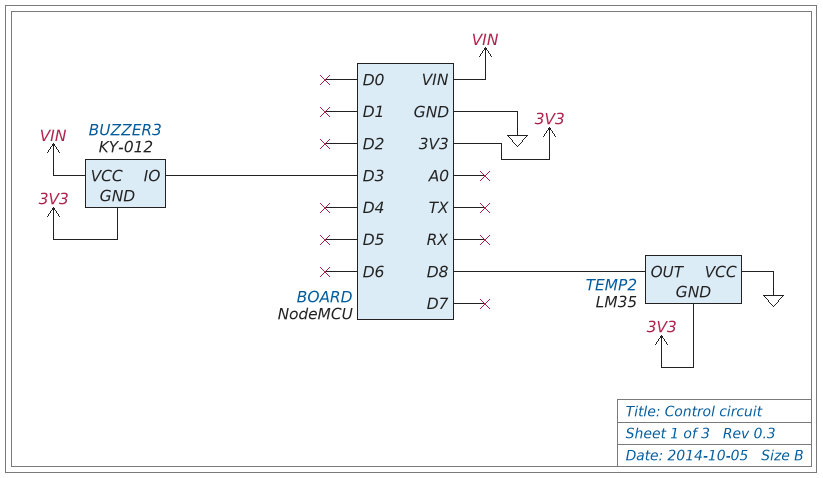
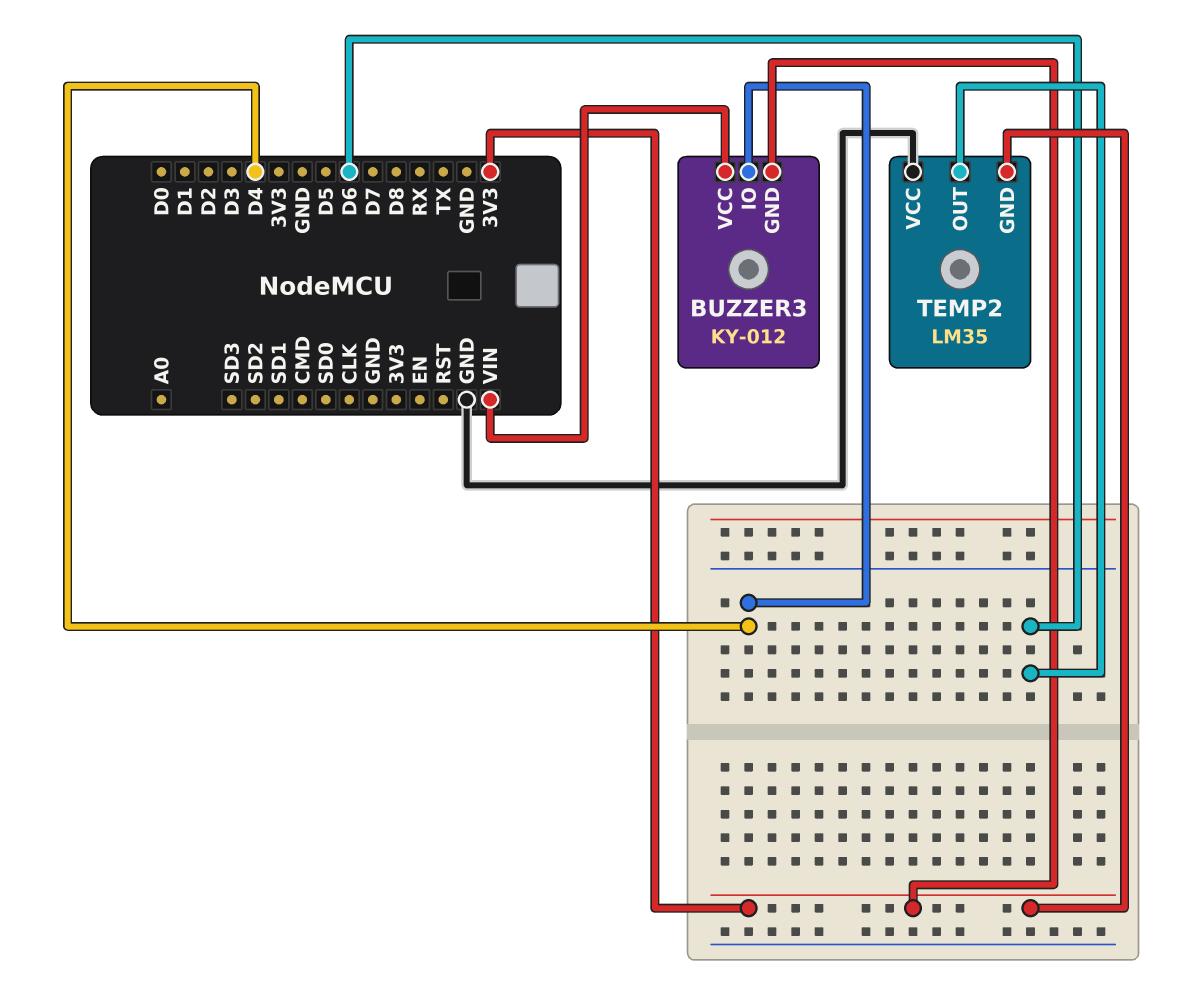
BUZZER3 pin IO: D3 -> D4
TEMP2 pin OUT: D8 -> D6

